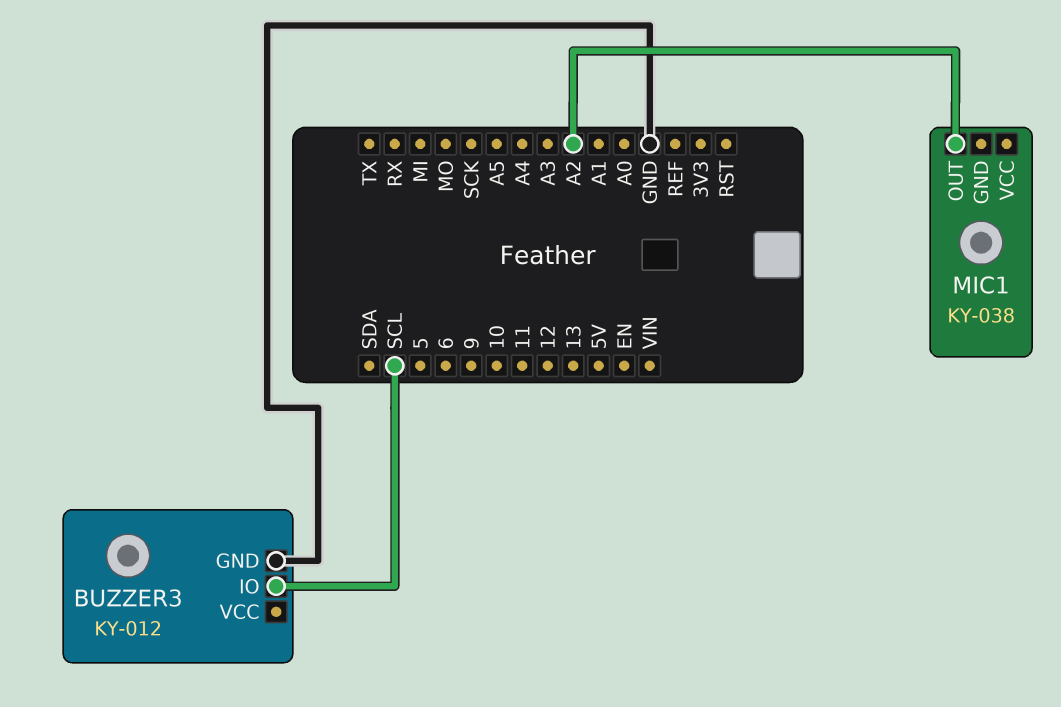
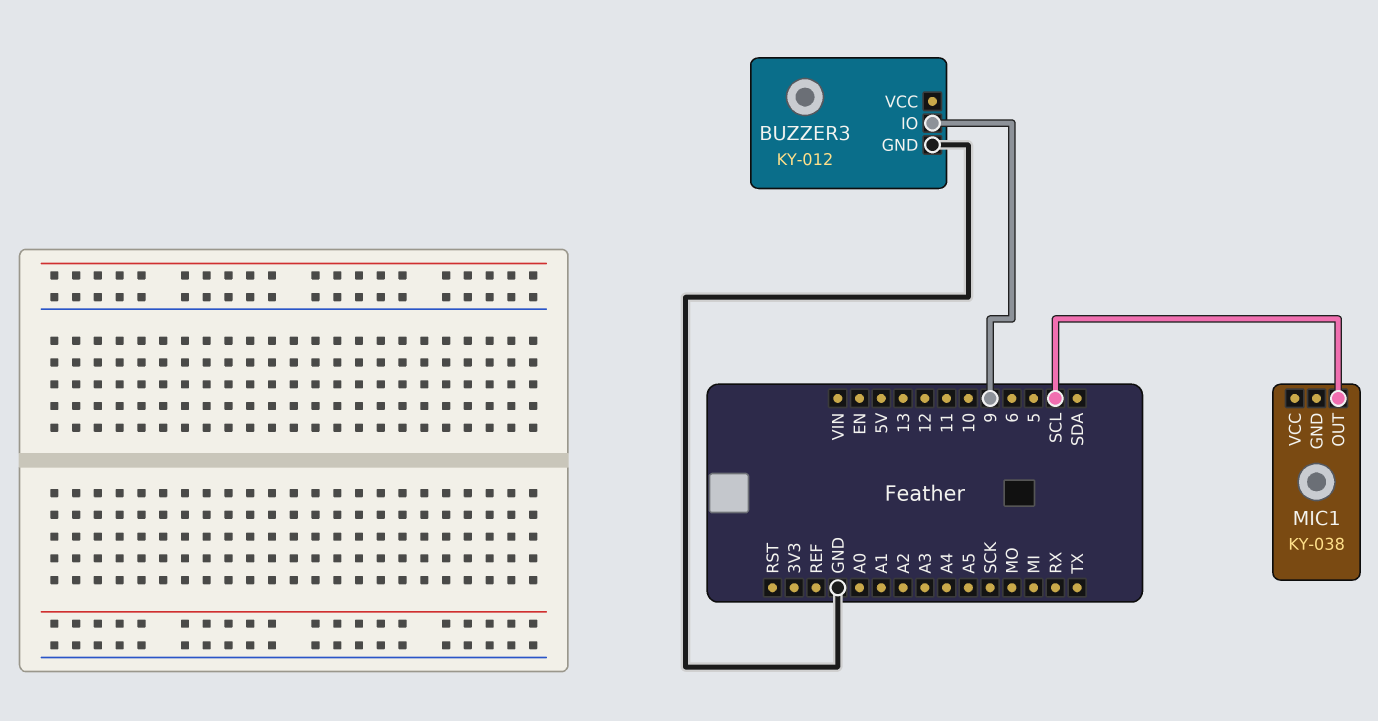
BUZZER3 pin IO: SCL -> 9
MIC1 pin OUT: A2 -> SCL

